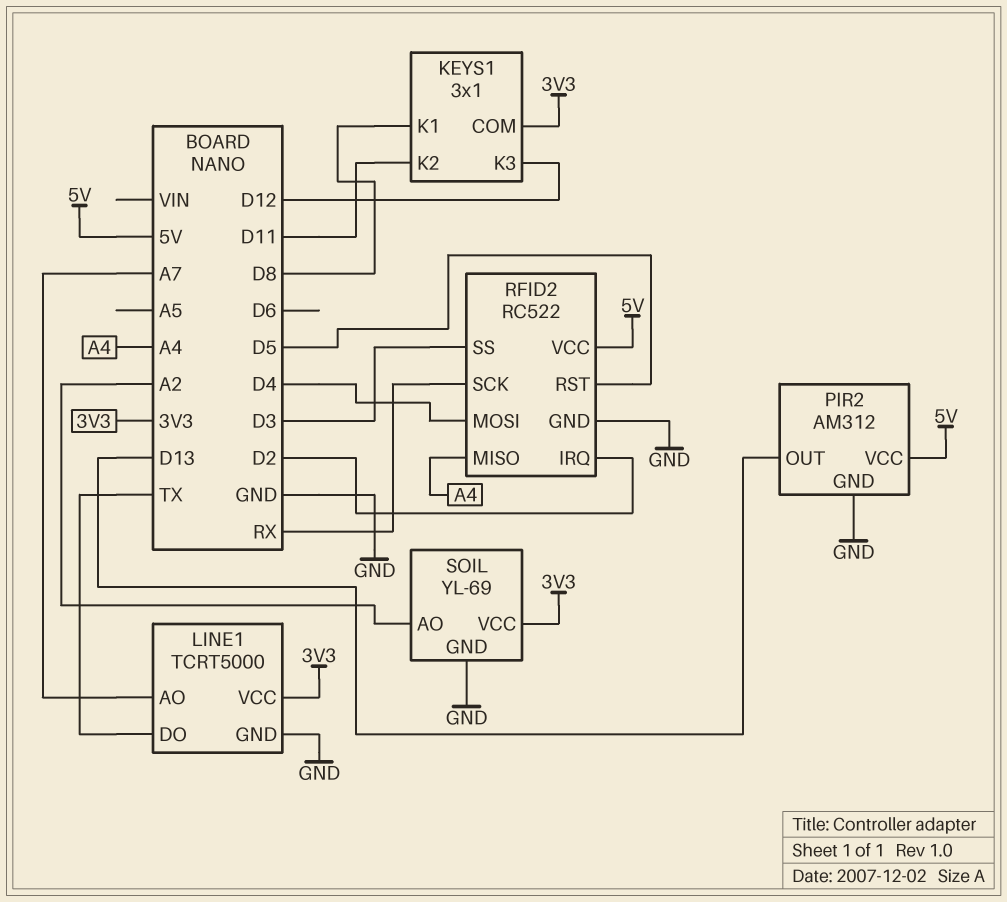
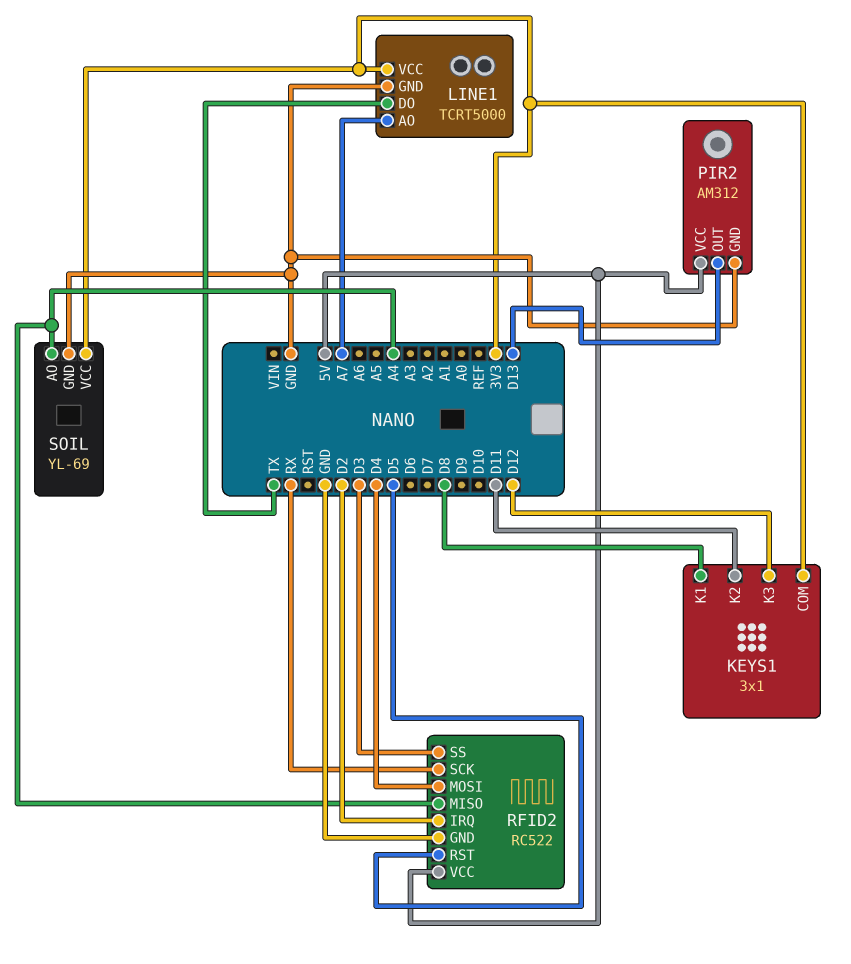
SOIL pin AO: A2 -> A4

